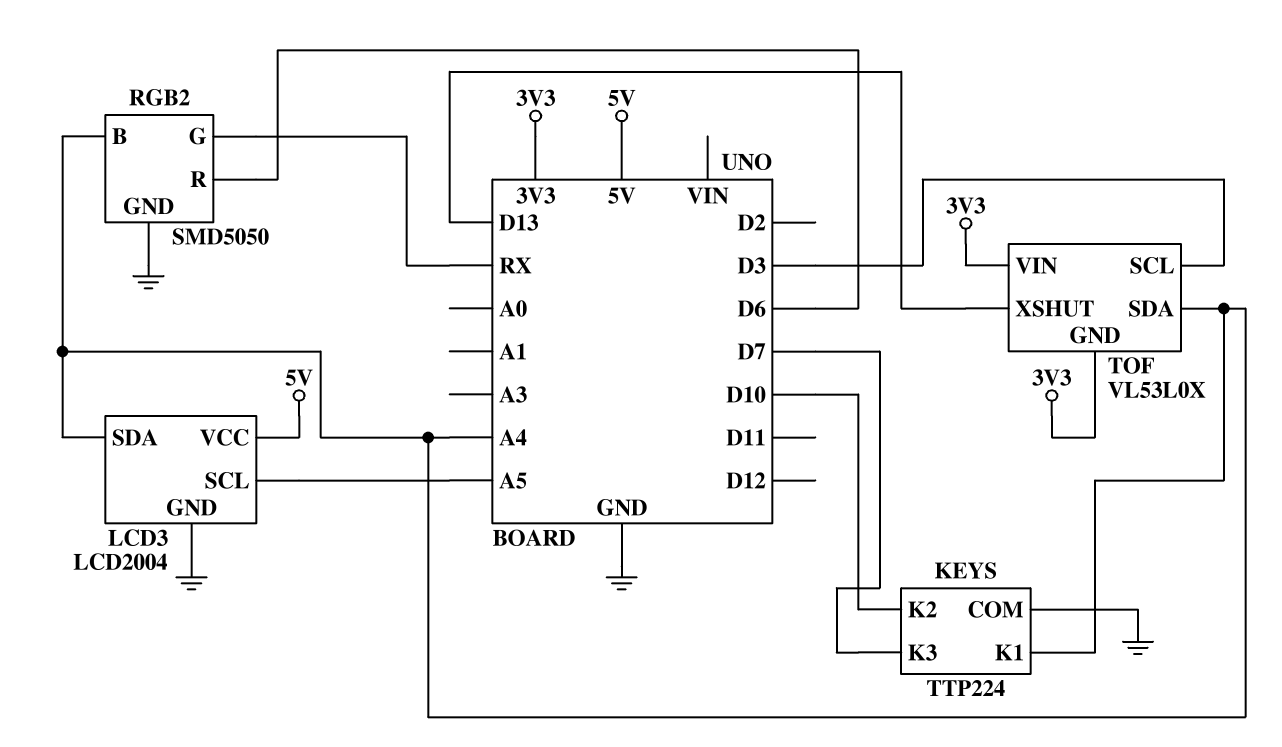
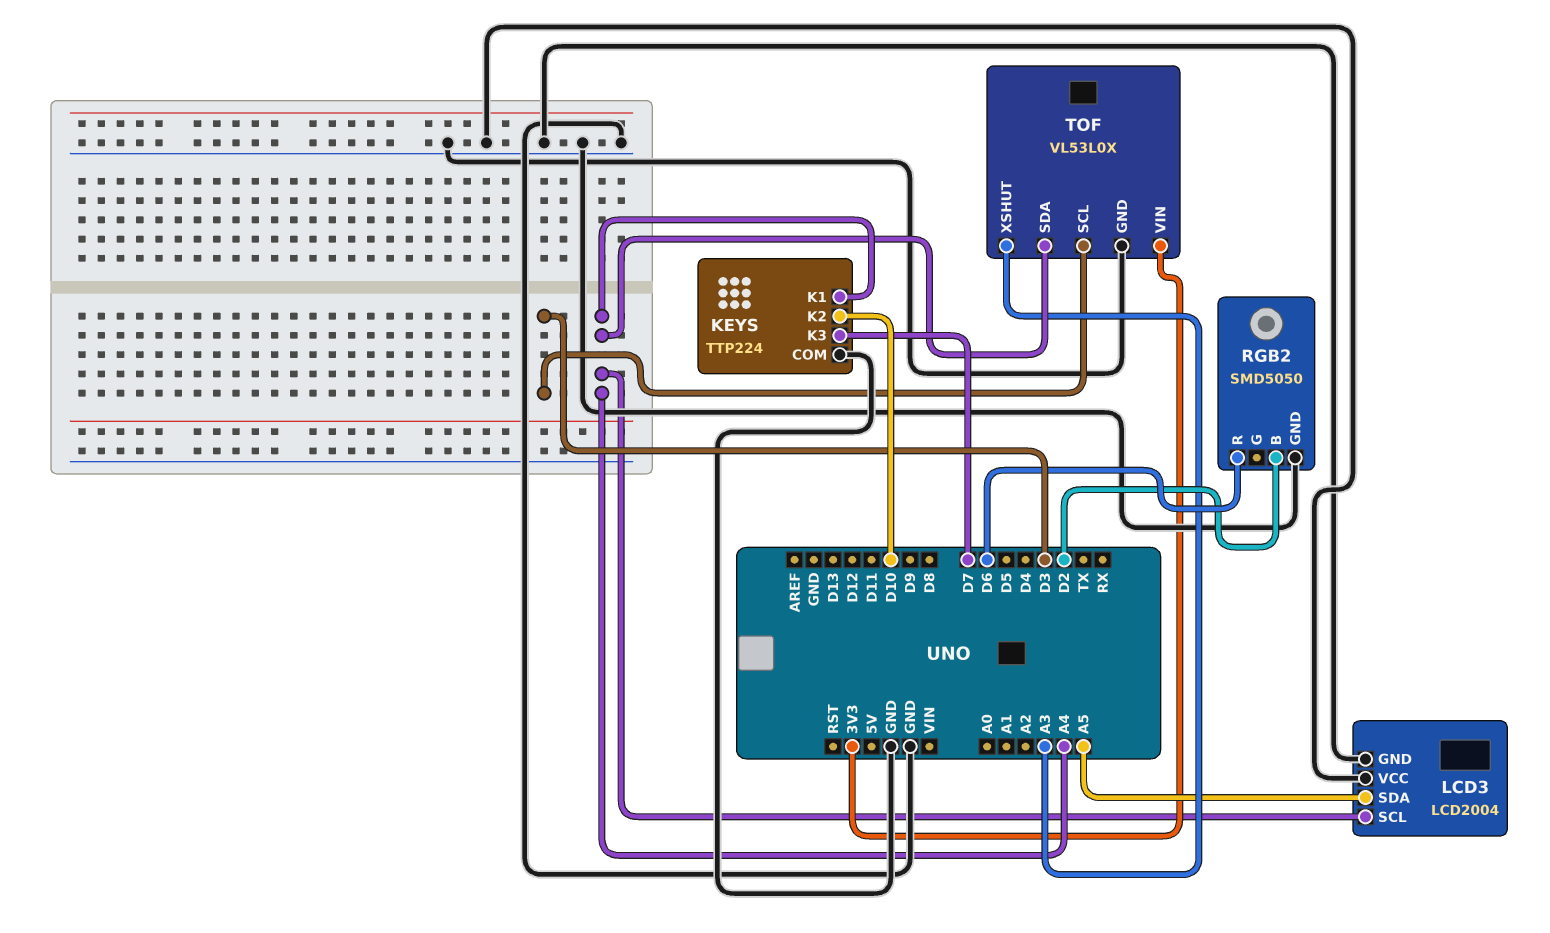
LCD3 pin SCL: A5 -> A4
LCD3 pin SDA: A4 -> A5
LCD3 pin VCC: 5V -> GND
RGB2 pin B: A4 -> D2
RGB2 pin G: RX -> none
TOF pin GND: 3V3 -> GND
TOF pin XSHUT: D13 -> A3

